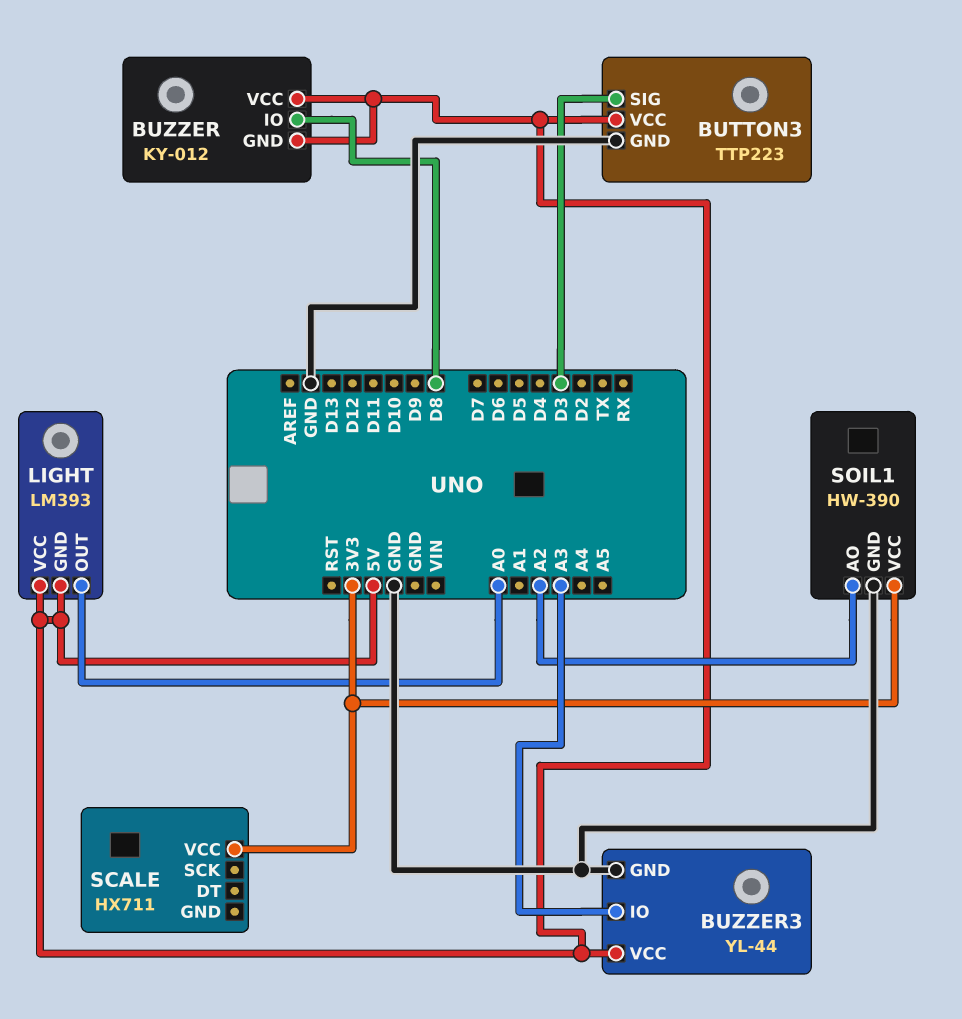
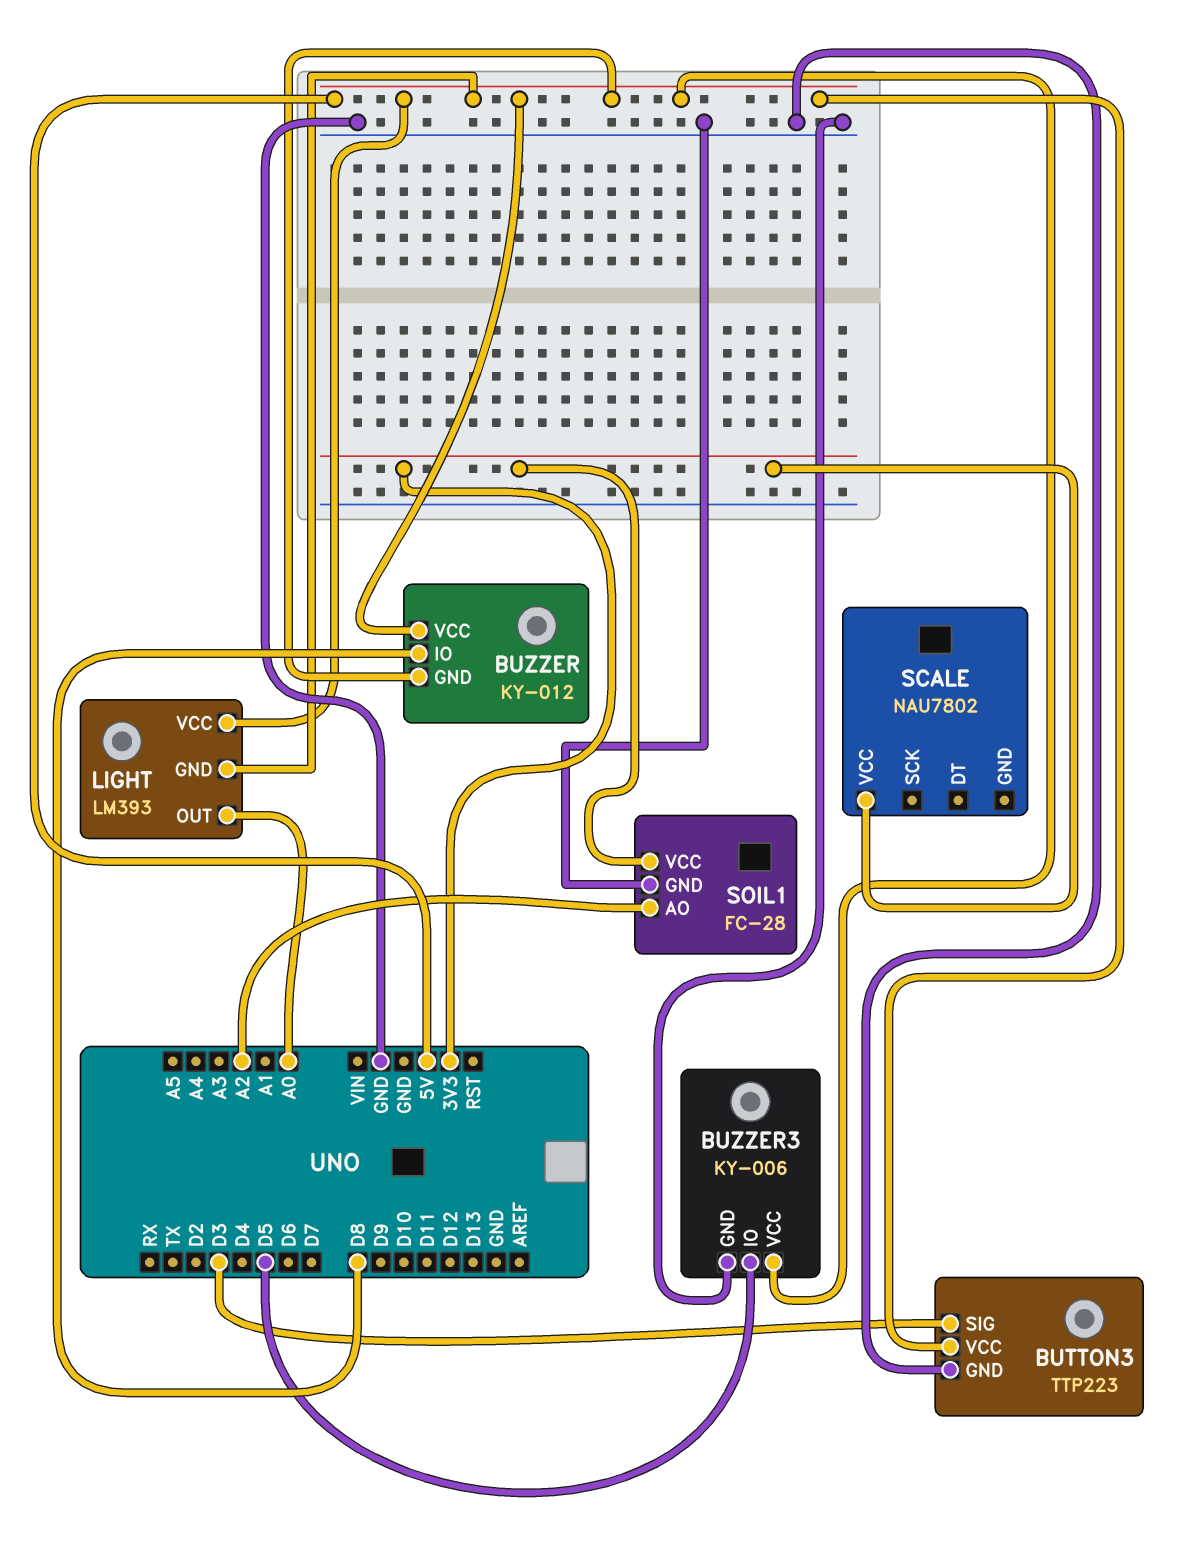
BUZZER3: YL-44 -> KY-006
BUZZER3 pin IO: A3 -> D5
SCALE: HX711 -> NAU7802
SOIL1: HW-390 -> FC-28

